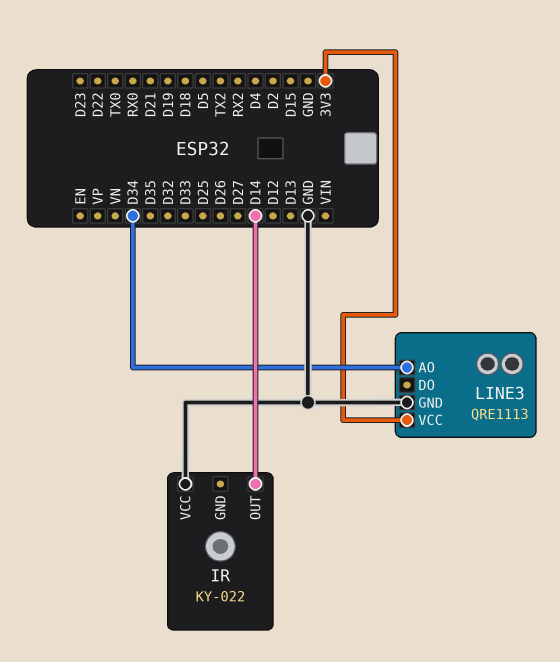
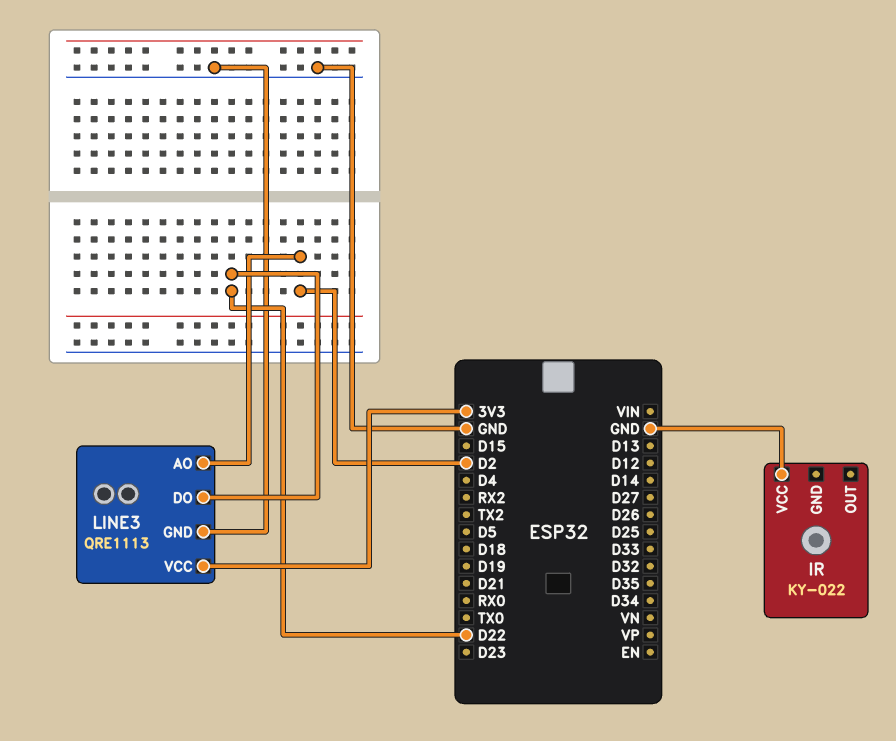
IR pin OUT: D14 -> none
LINE3 pin AO: D34 -> D2
LINE3 pin DO: none -> D22

